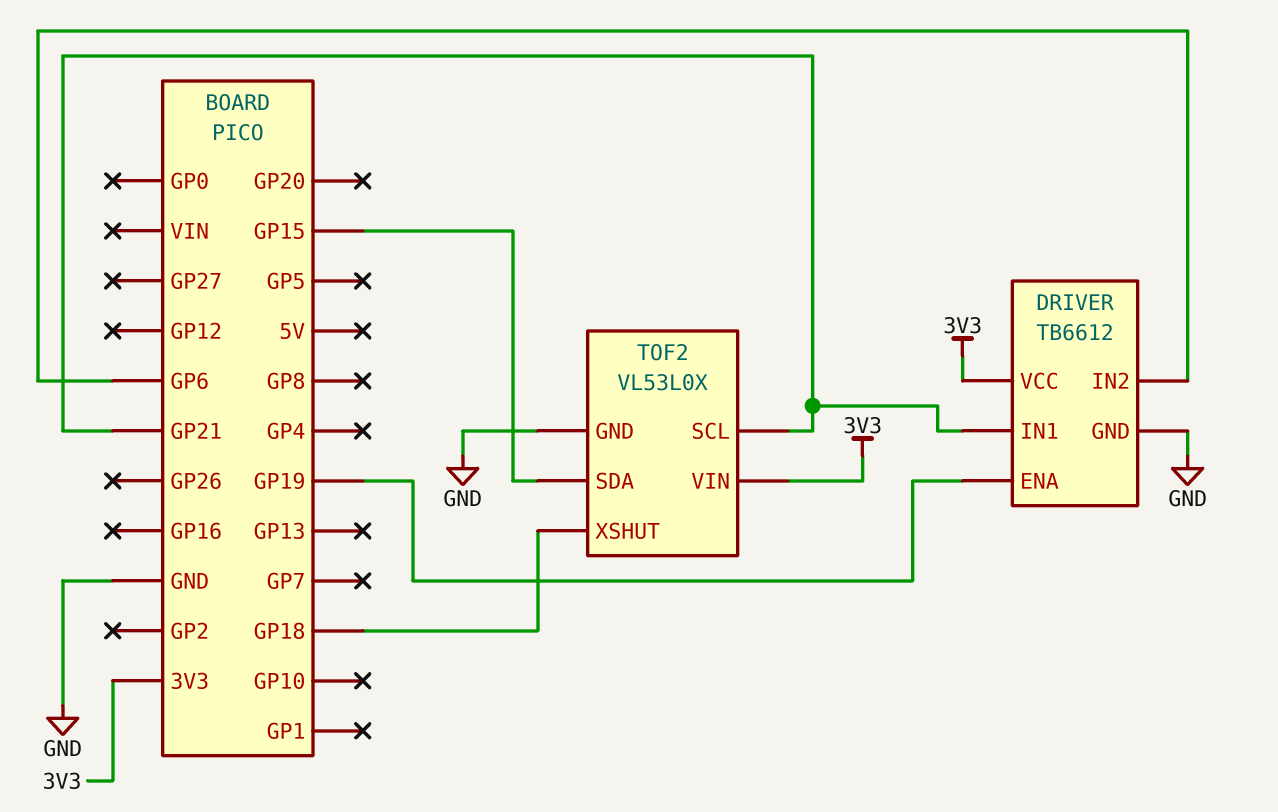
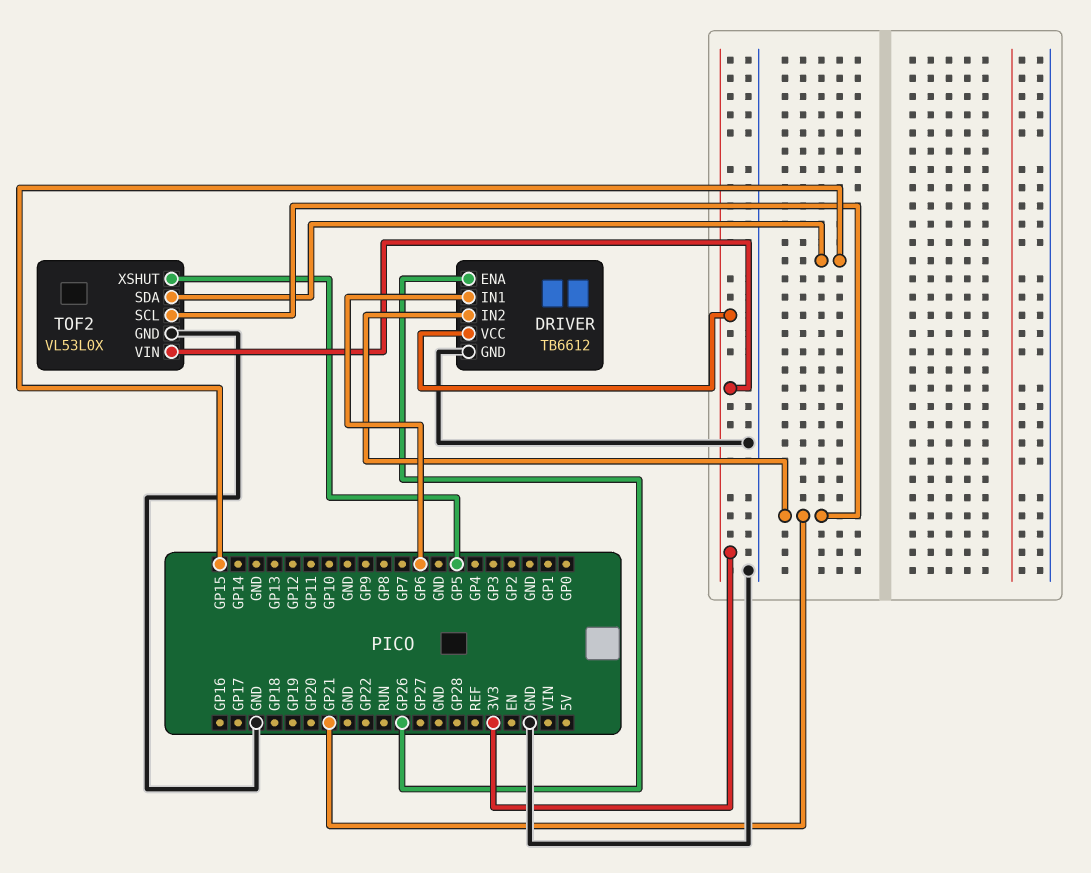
DRIVER pin ENA: GP19 -> GP26
DRIVER pin IN1: GP21 -> GP6
DRIVER pin IN2: GP6 -> GP21
TOF2 pin XSHUT: GP18 -> GP5

